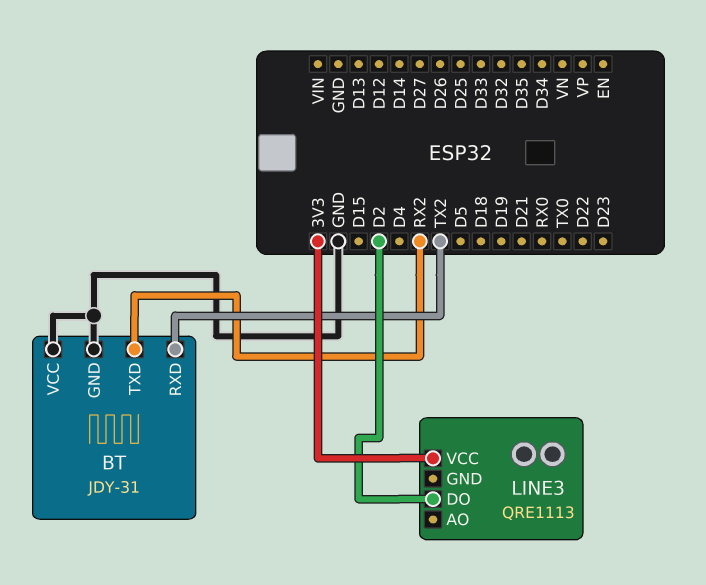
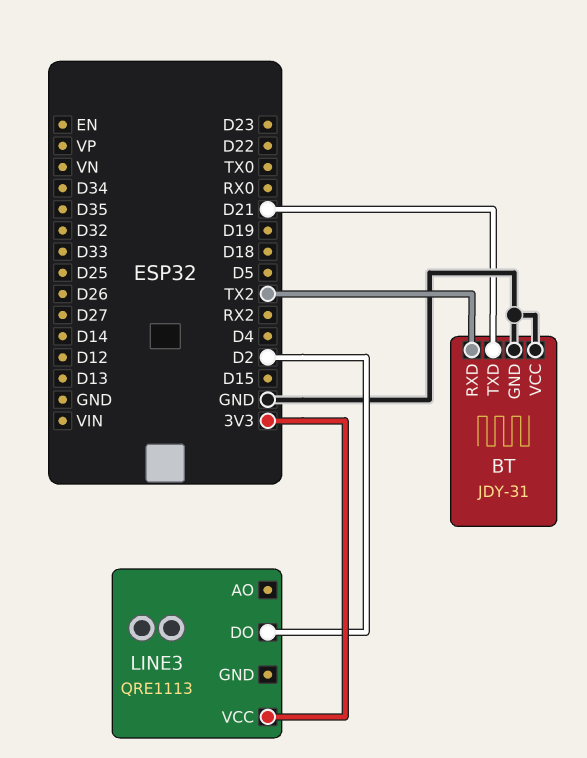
BT pin TXD: RX2 -> D21

